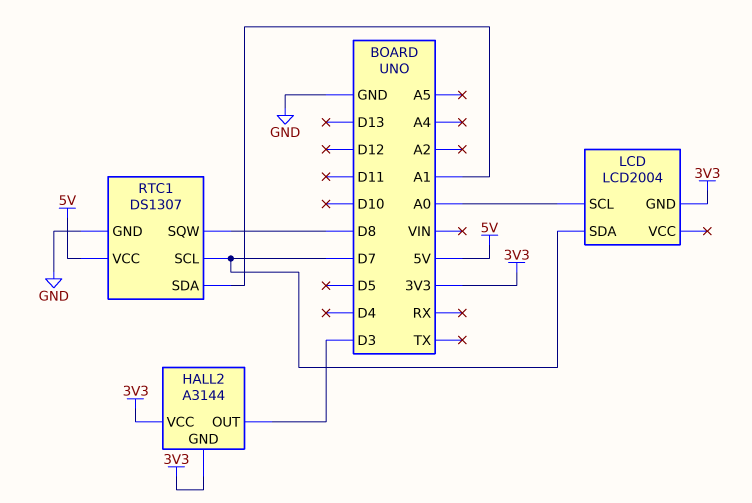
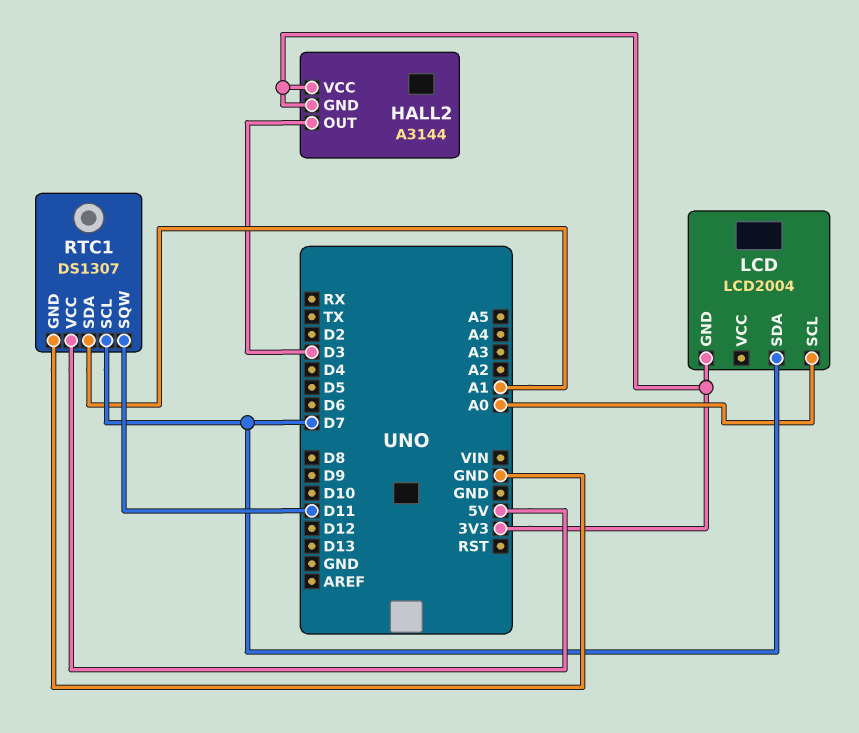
RTC1 pin SQW: D8 -> D11

